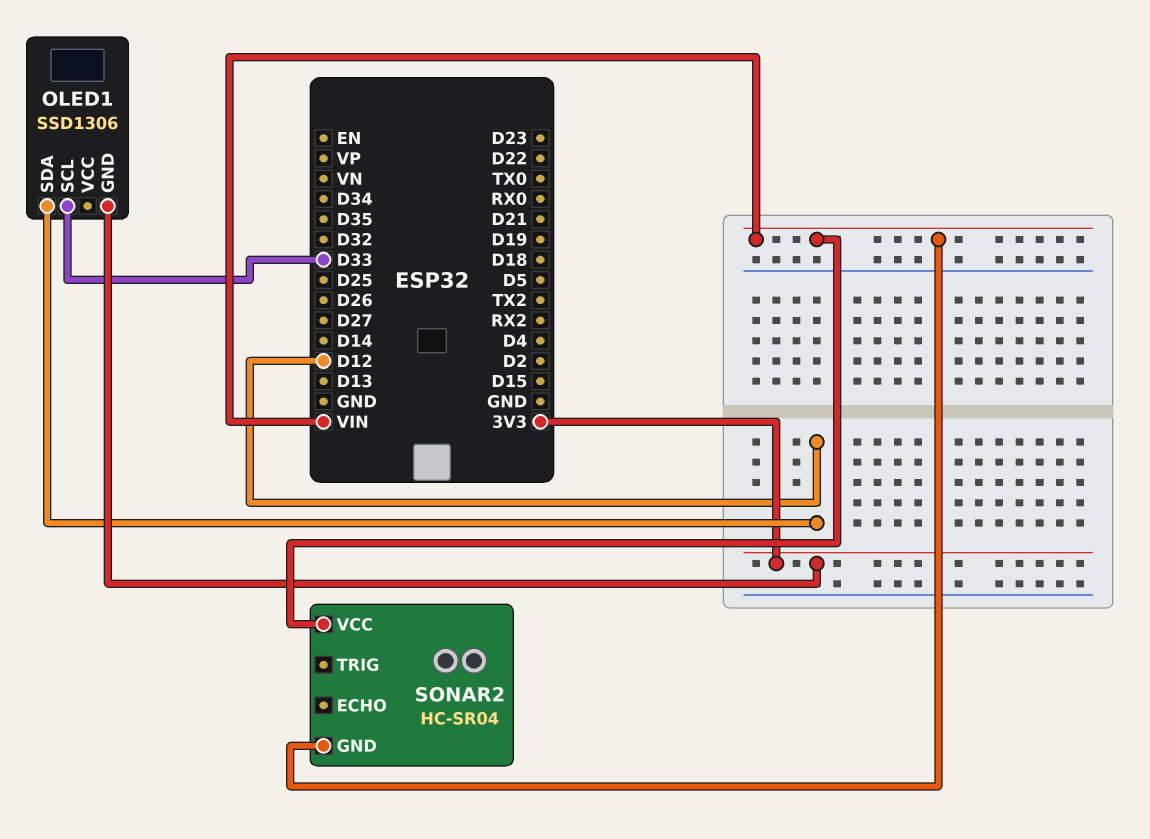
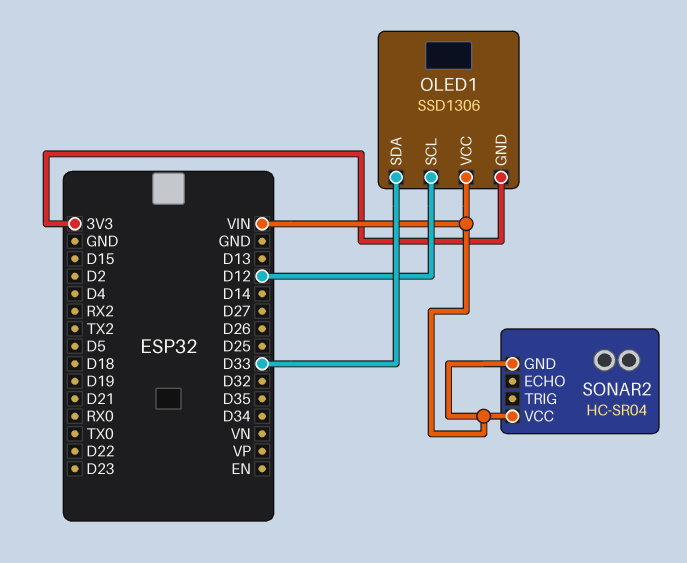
OLED1 pin SCL: D33 -> D12
OLED1 pin SDA: D12 -> D33
OLED1 pin VCC: none -> VIN

